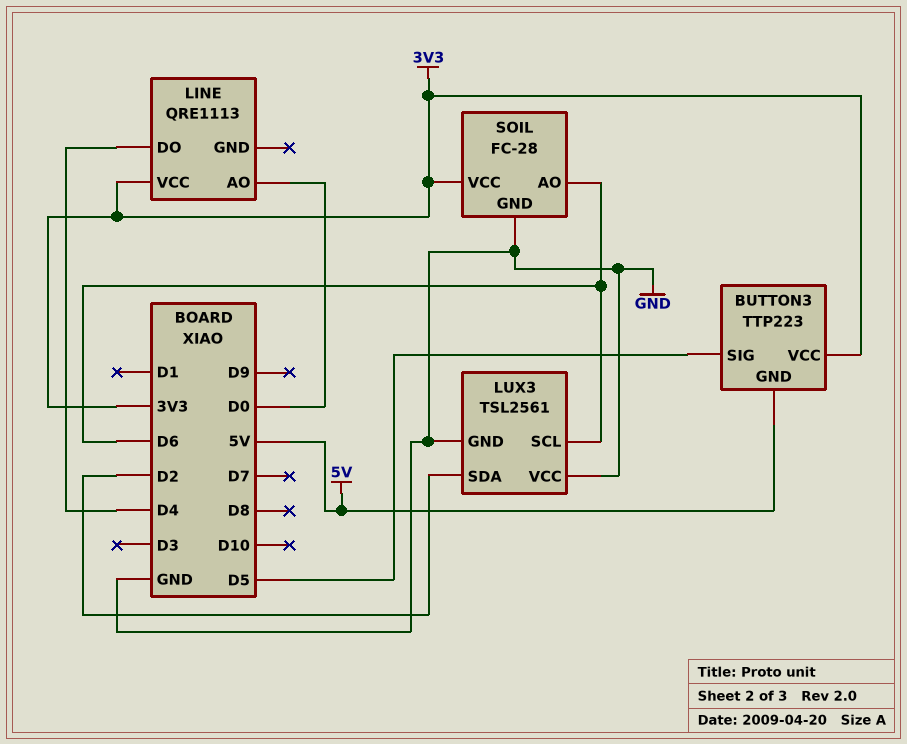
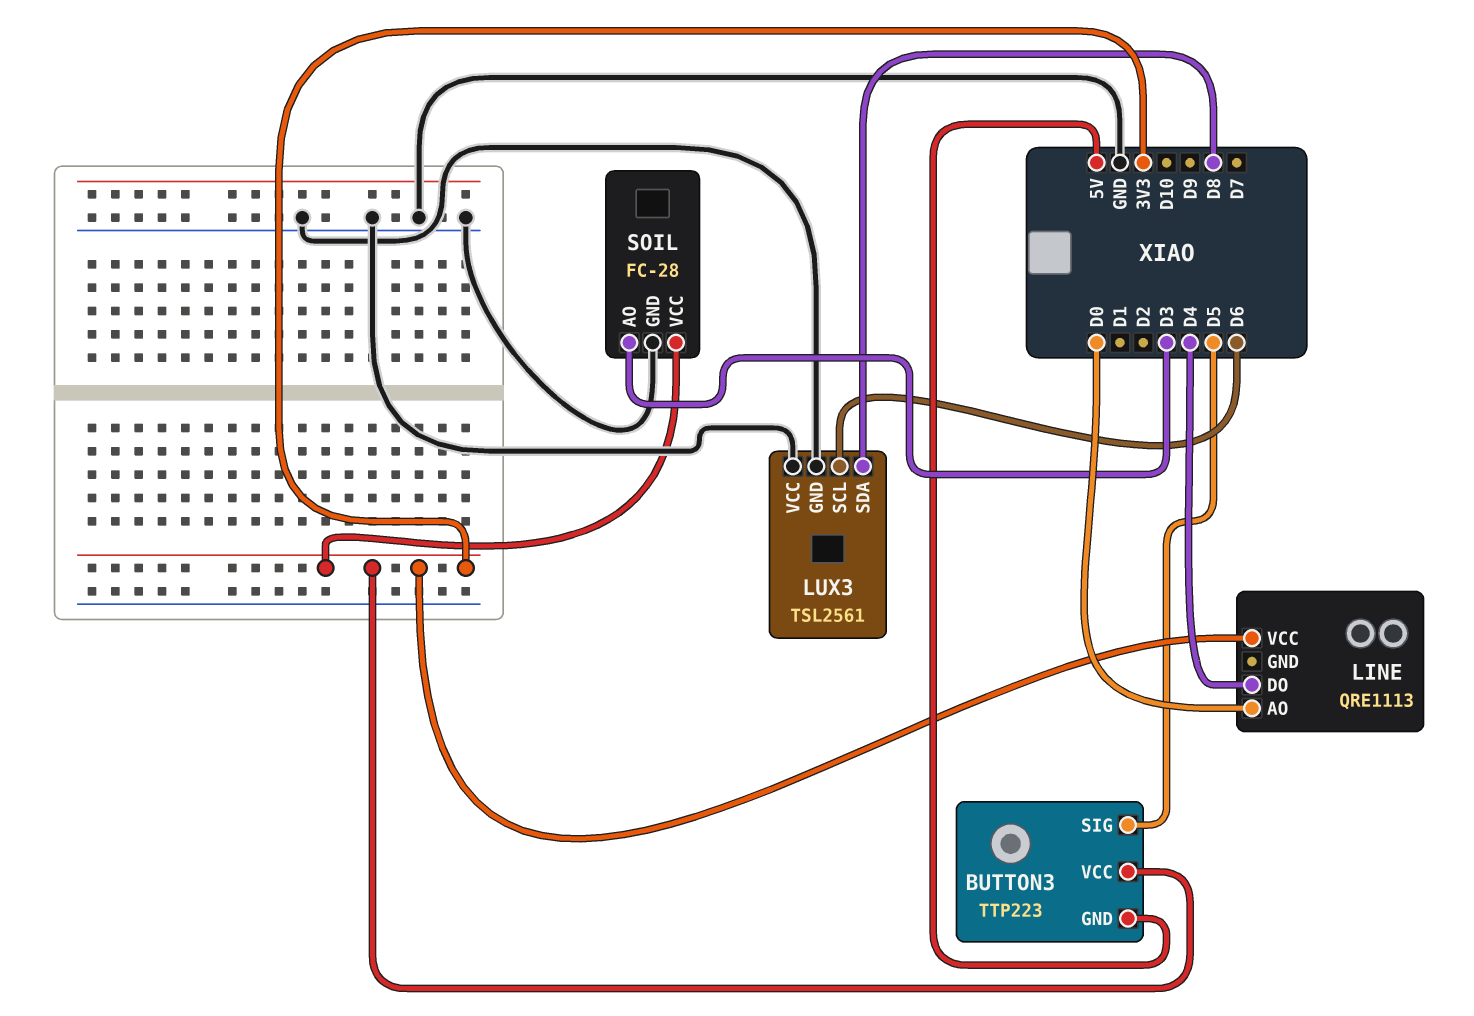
LUX3 pin SDA: D2 -> D8
SOIL pin AO: D6 -> D3

